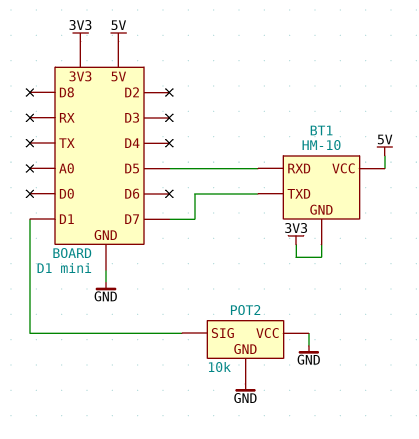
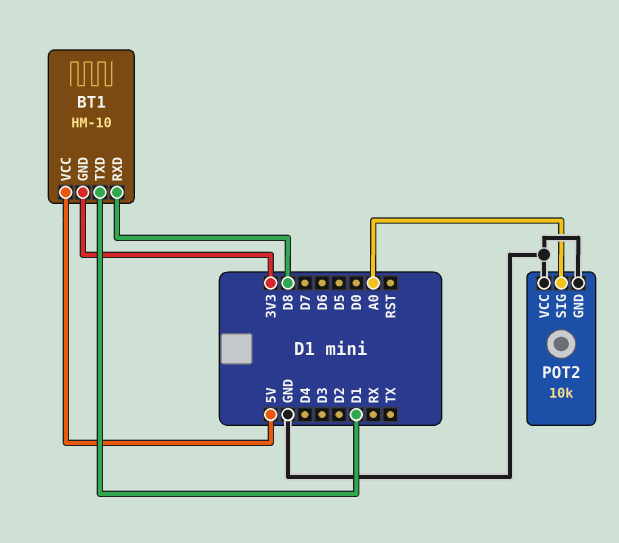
BT1 pin RXD: D5 -> D8
BT1 pin TXD: D7 -> D1
POT2 pin SIG: D1 -> A0

